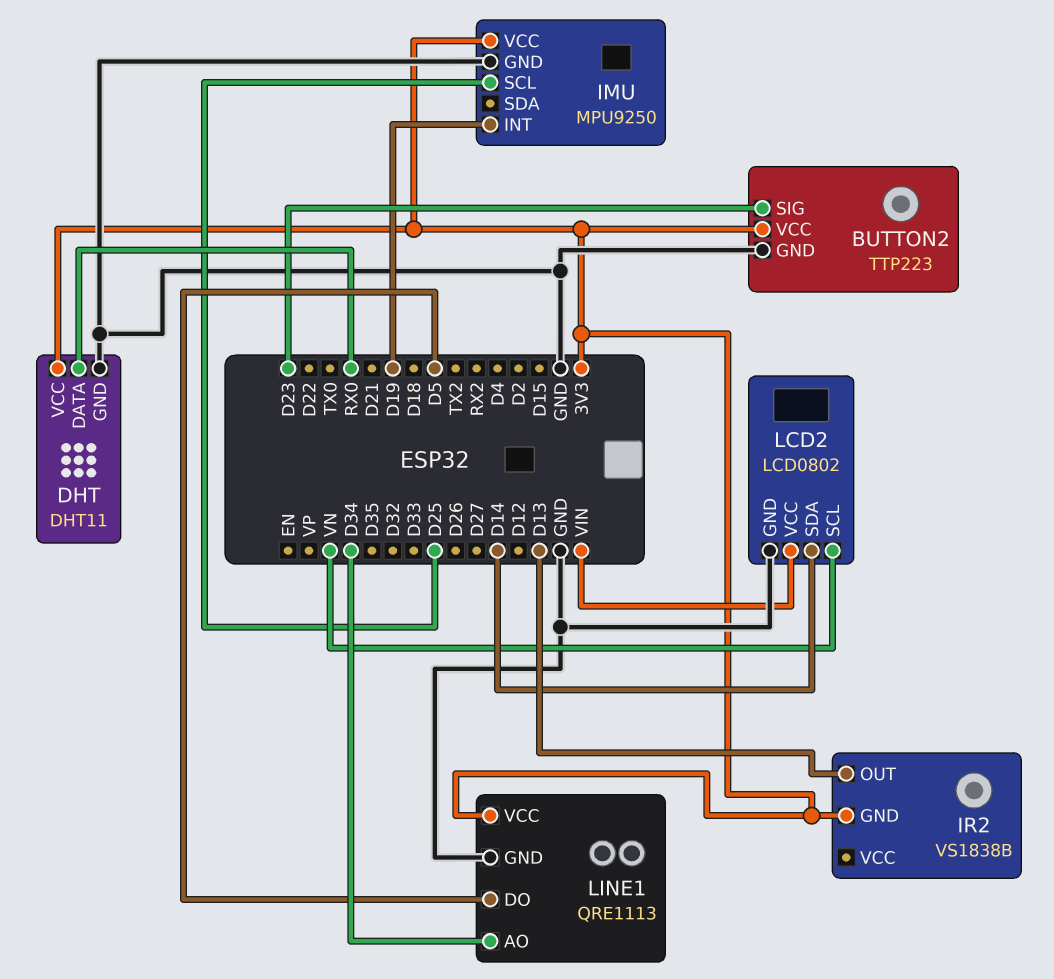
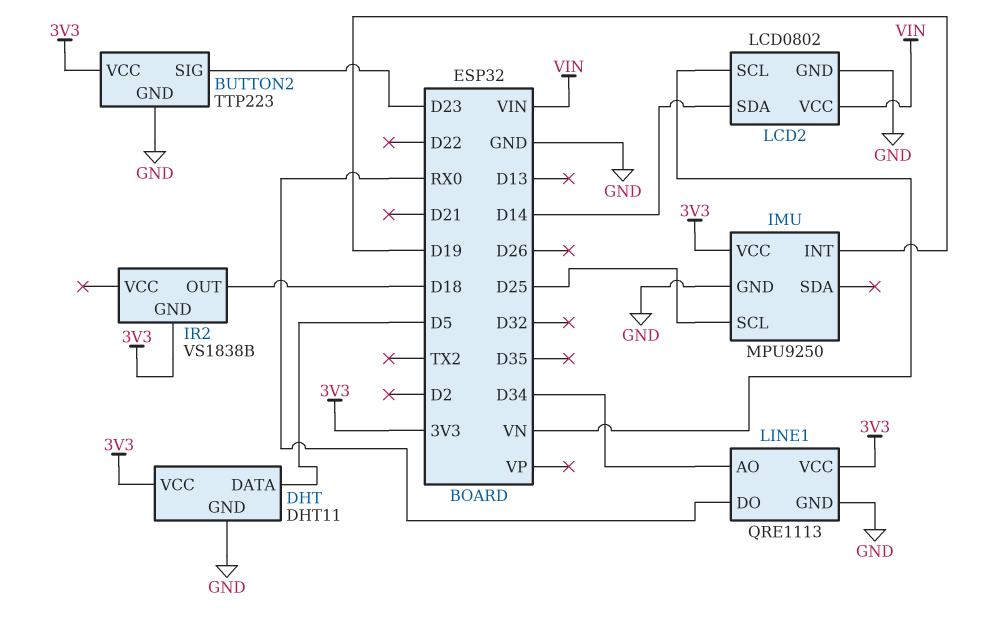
DHT pin DATA: RX0 -> D5
IR2 pin OUT: D13 -> D18
LINE1 pin DO: D5 -> RX0

